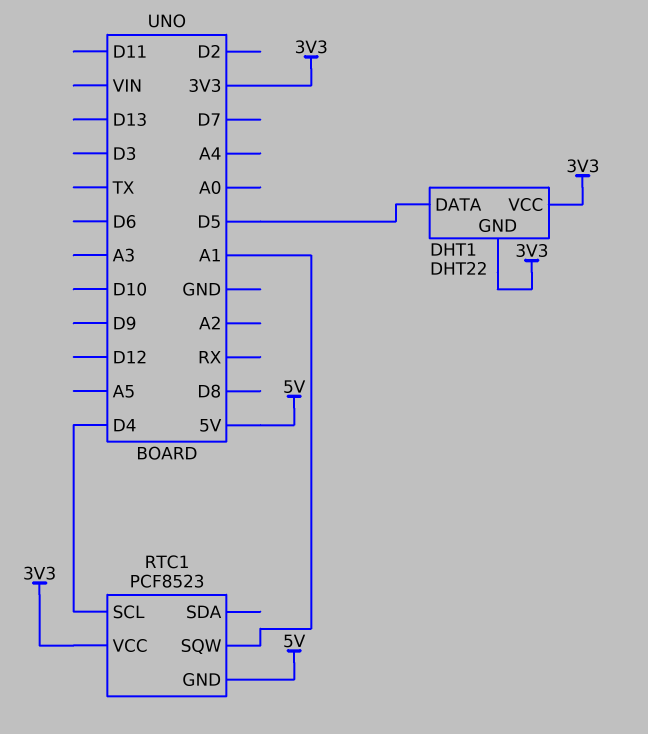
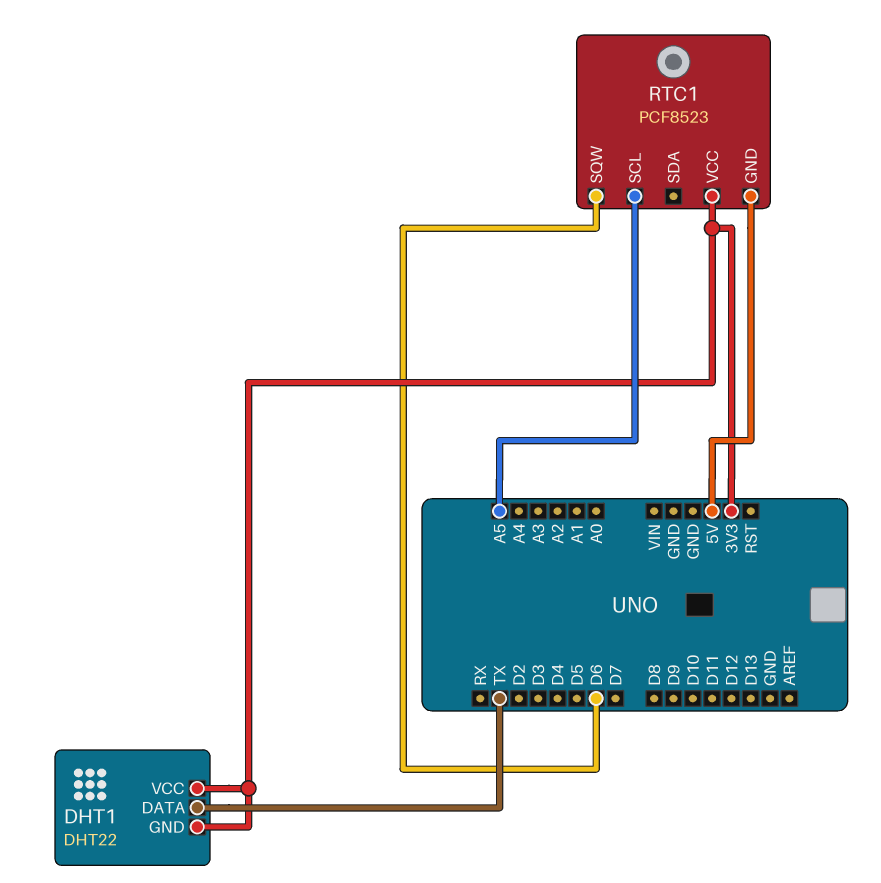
DHT1 pin DATA: D5 -> TX
RTC1 pin SCL: D4 -> A5
RTC1 pin SQW: A1 -> D6

